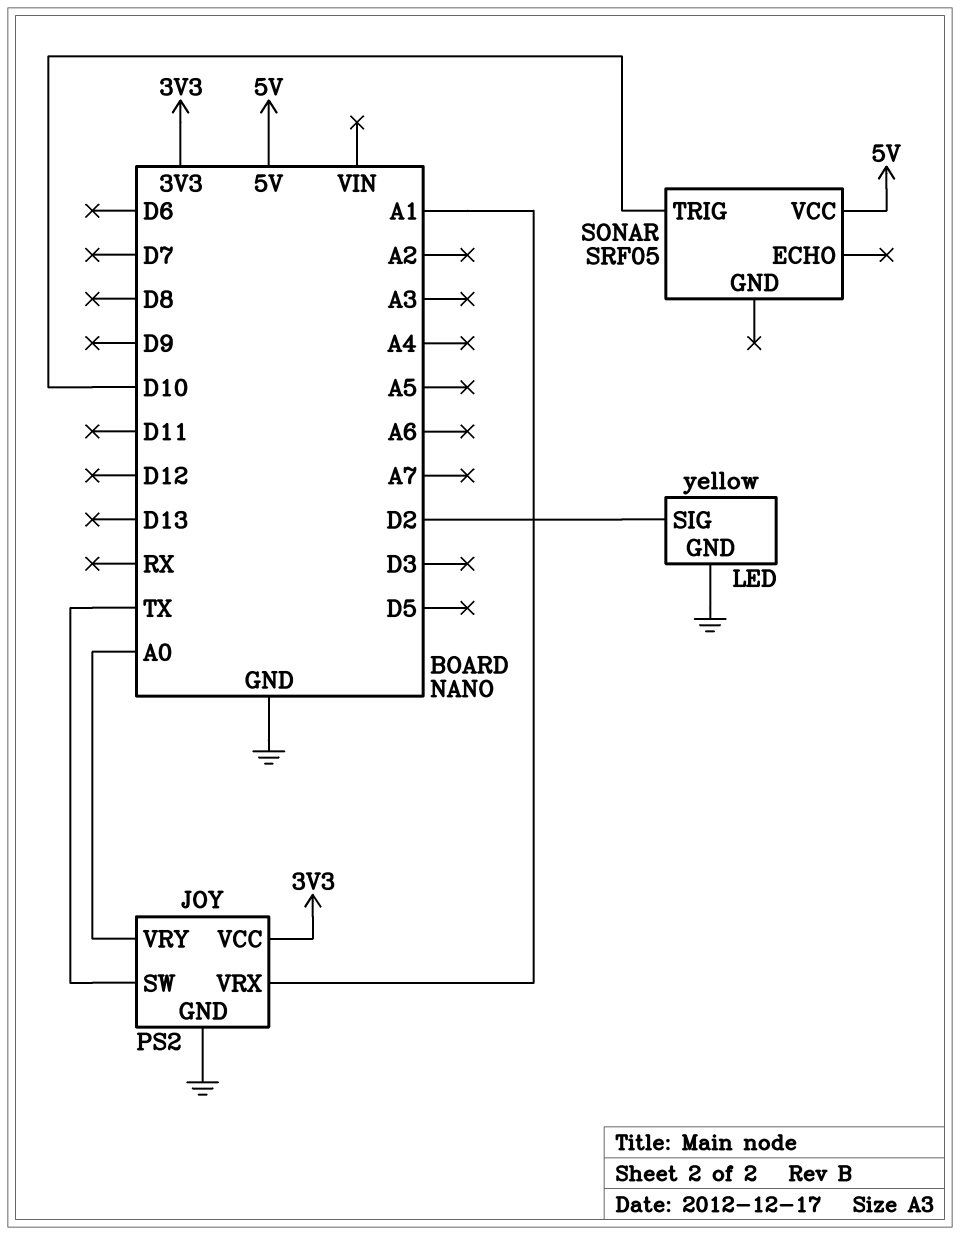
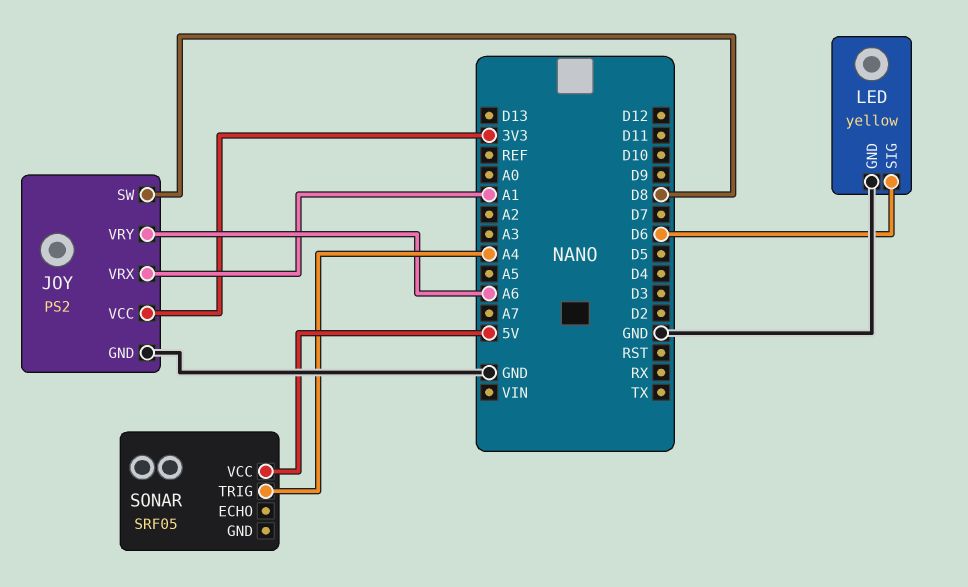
JOY pin SW: TX -> D8
JOY pin VRY: A0 -> A6
LED pin SIG: D2 -> D6
SONAR pin TRIG: D10 -> A4

